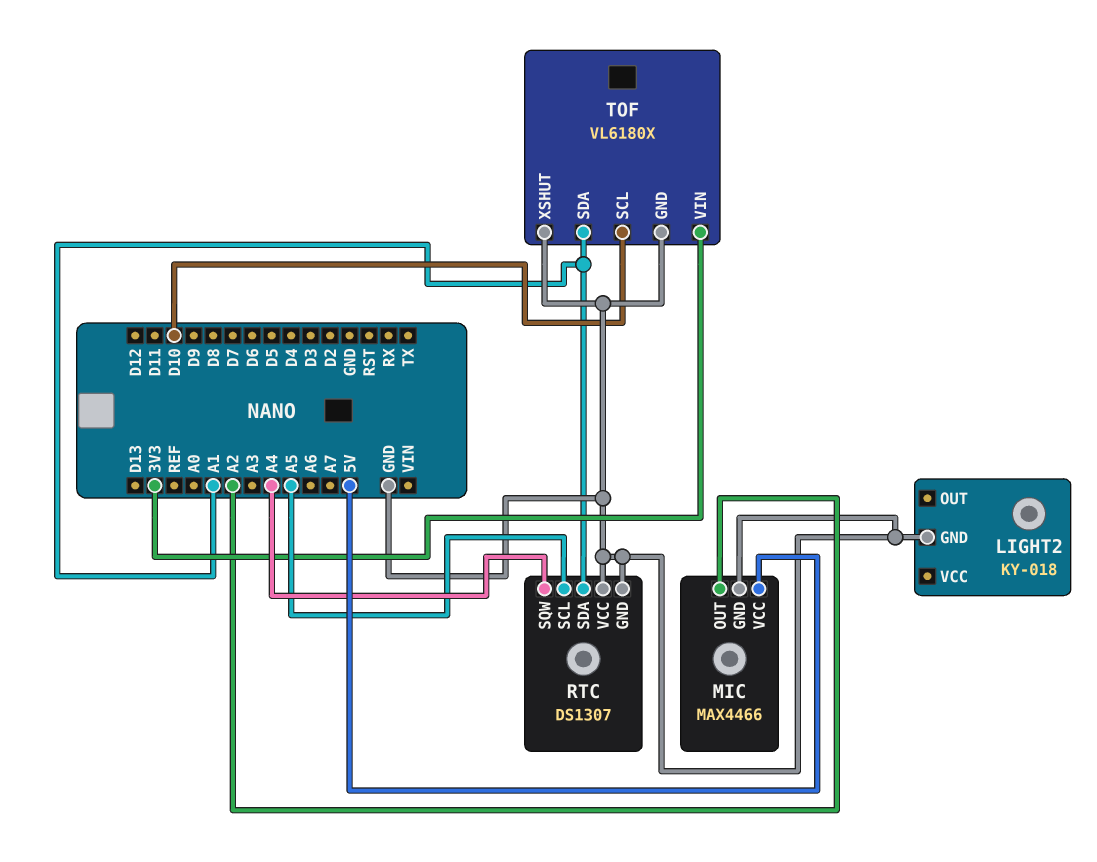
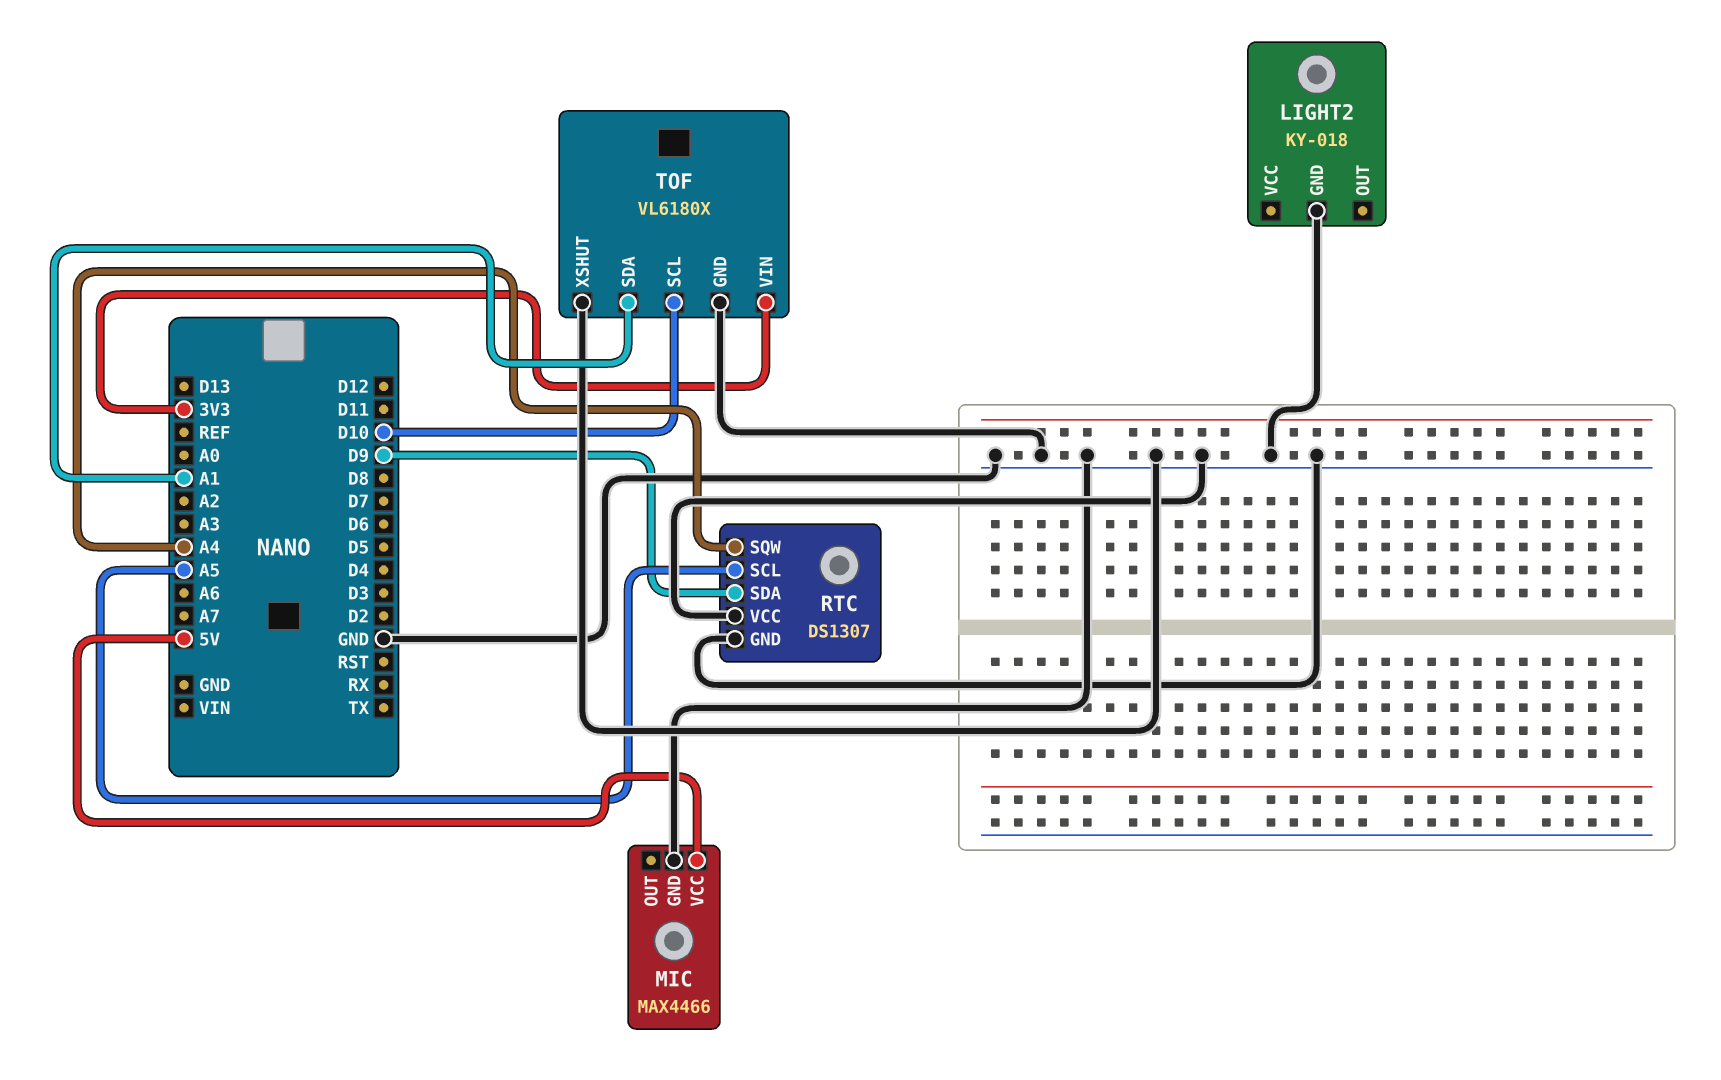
MIC pin OUT: A2 -> none
RTC pin SDA: A1 -> D9

